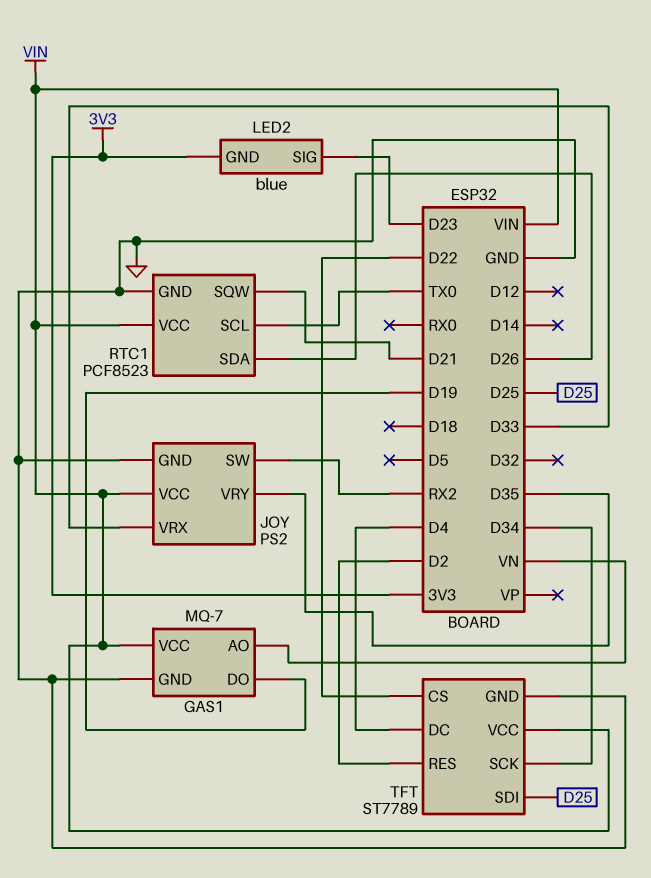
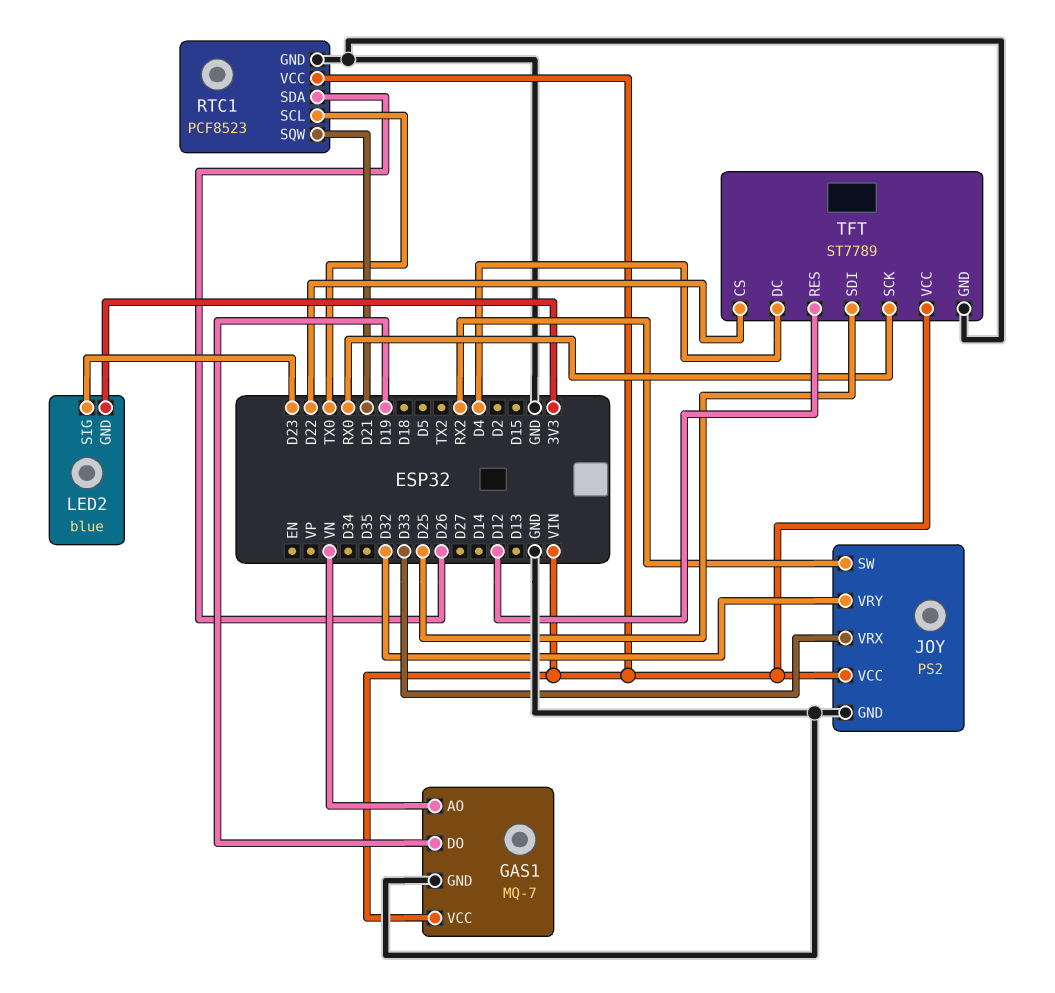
JOY pin VRY: D35 -> D32
TFT pin RES: D2 -> D12
TFT pin SCK: D34 -> RX0

